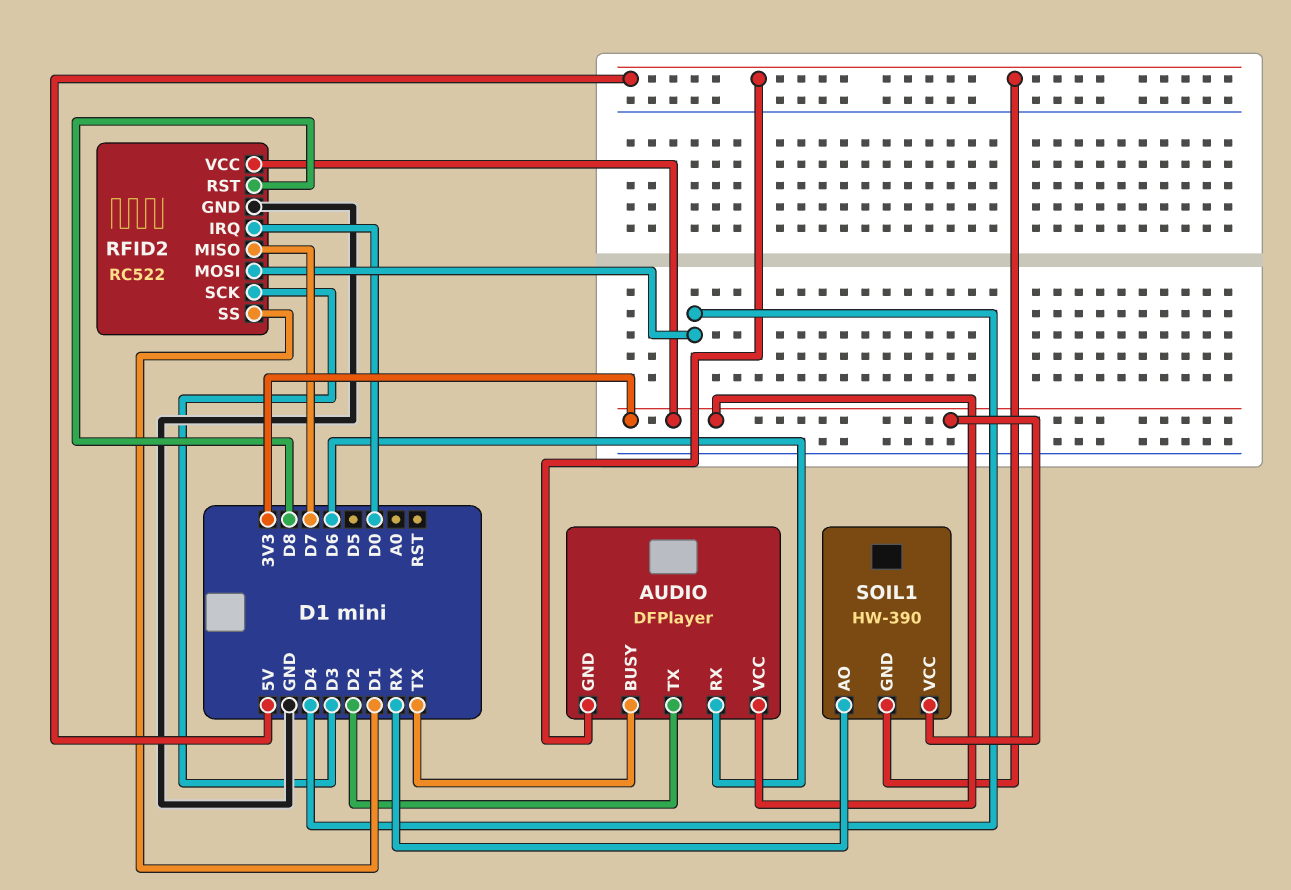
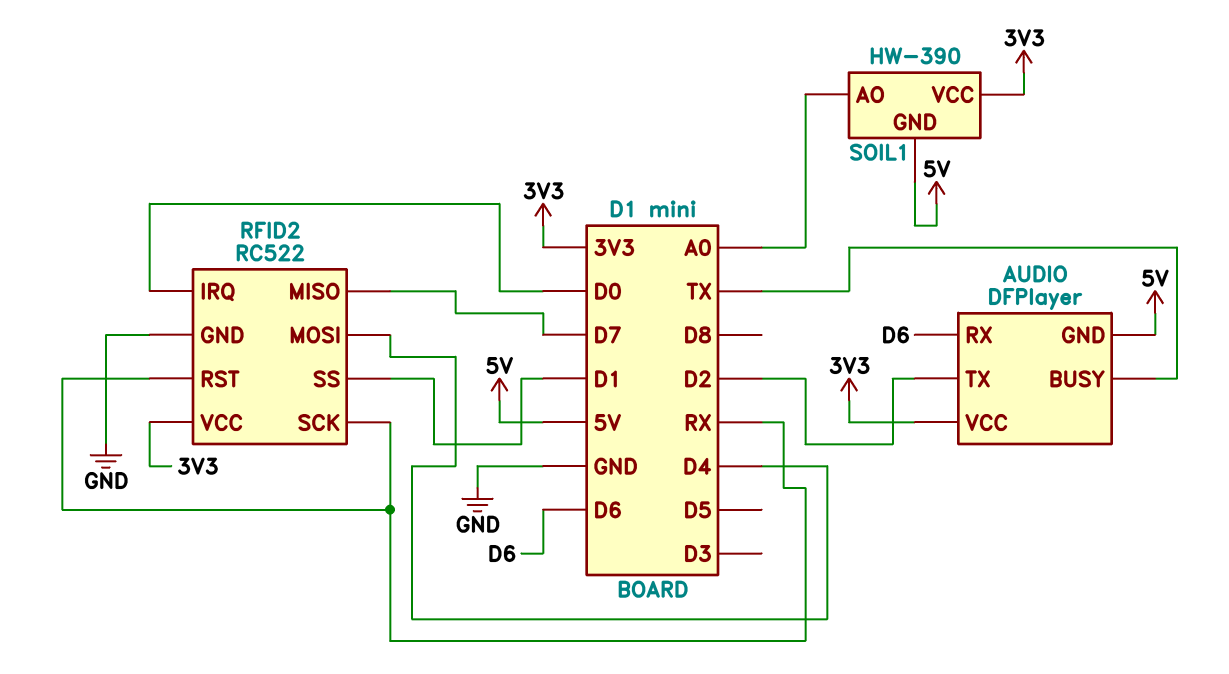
RFID2 pin RST: D8 -> RX
RFID2 pin SCK: D3 -> RX
SOIL1 pin AO: RX -> A0

